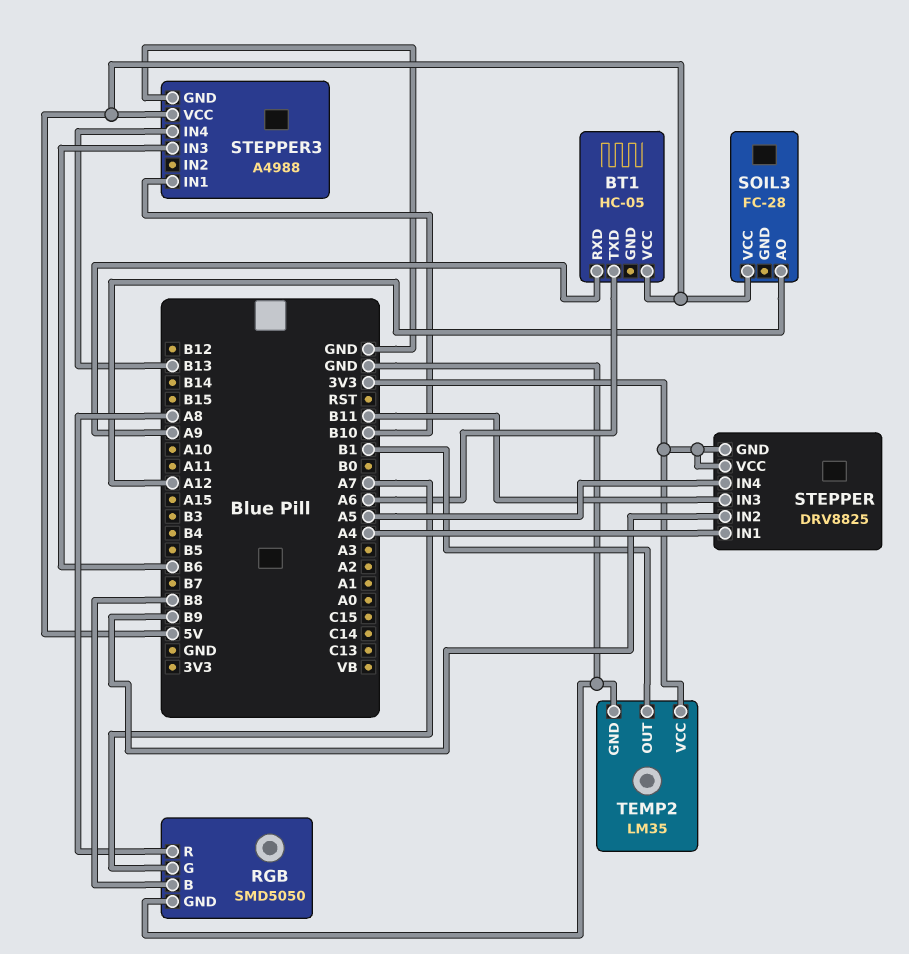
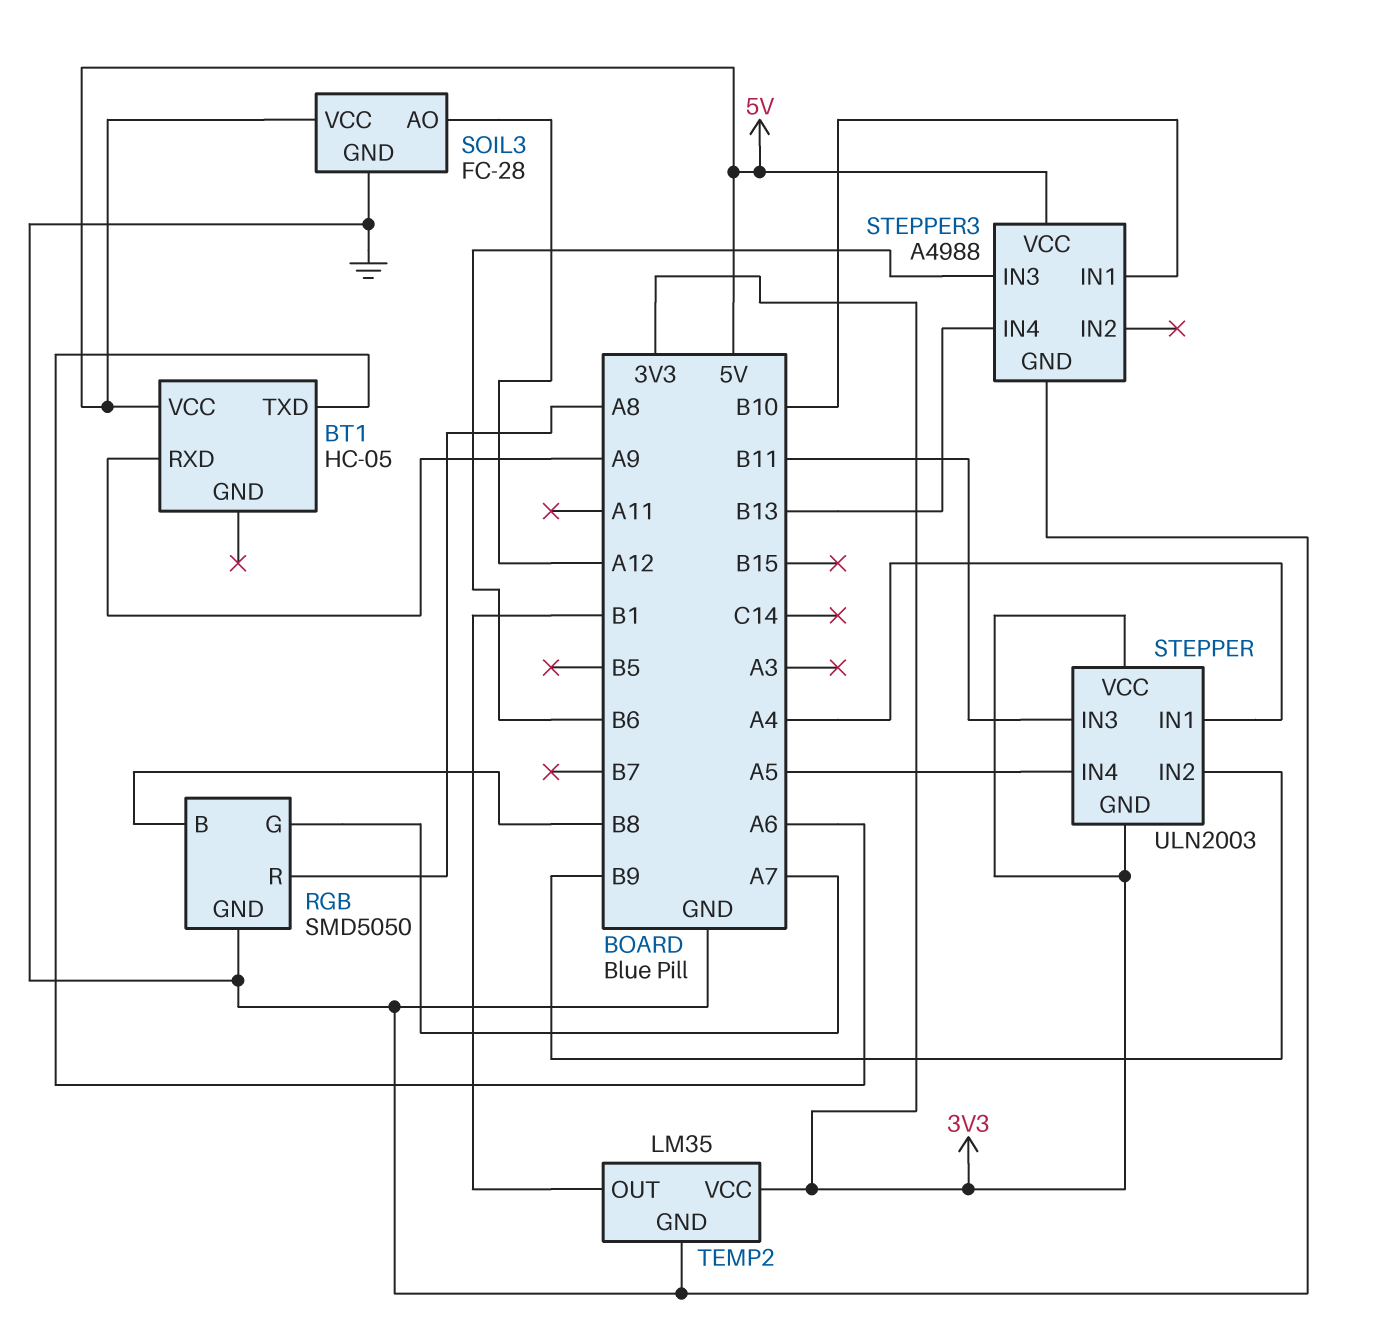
SOIL3 pin GND: none -> GND
STEPPER: DRV8825 -> ULN2003

